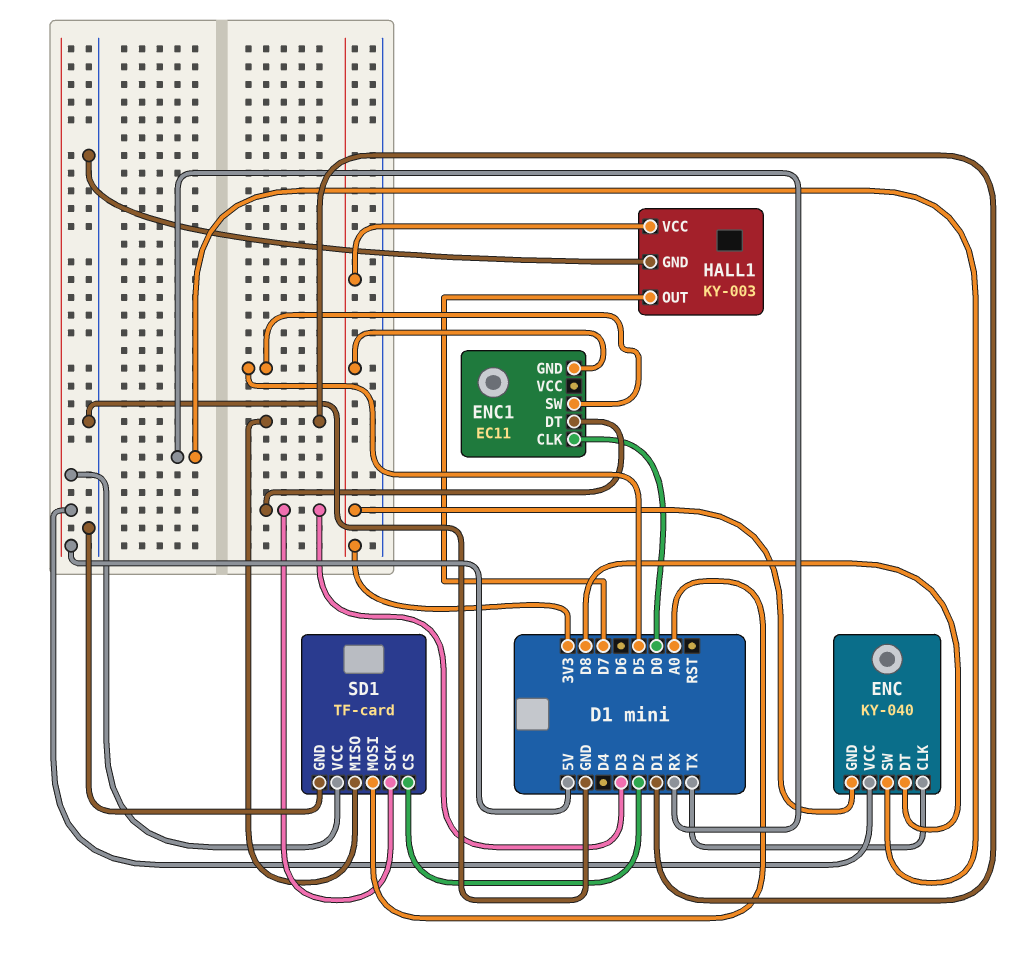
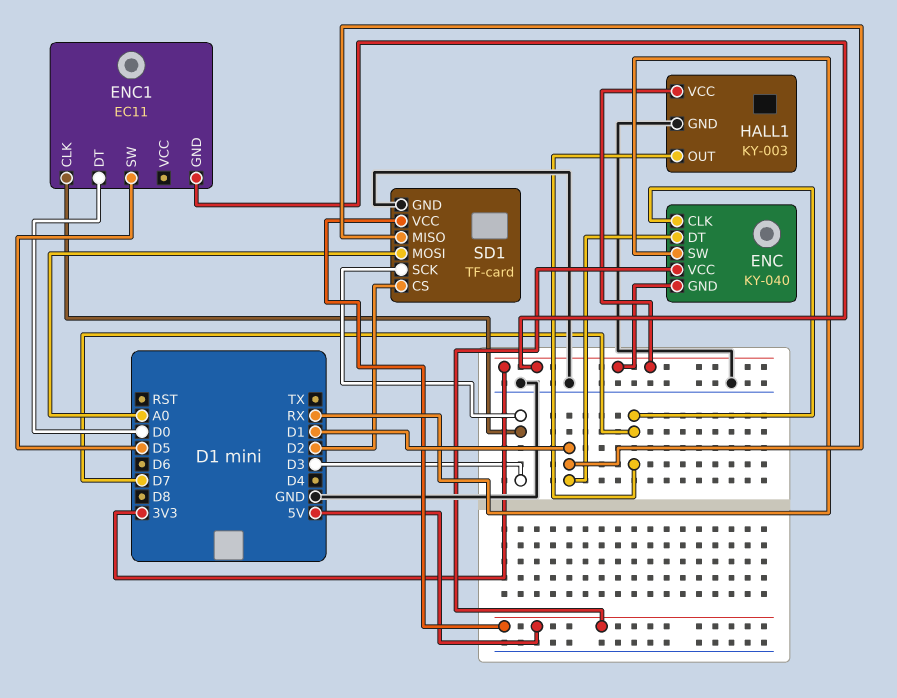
ENC pin CLK: TX -> D7
ENC pin DT: D8 -> D1
ENC1 pin CLK: D0 -> D3
ENC1 pin DT: D3 -> D0

